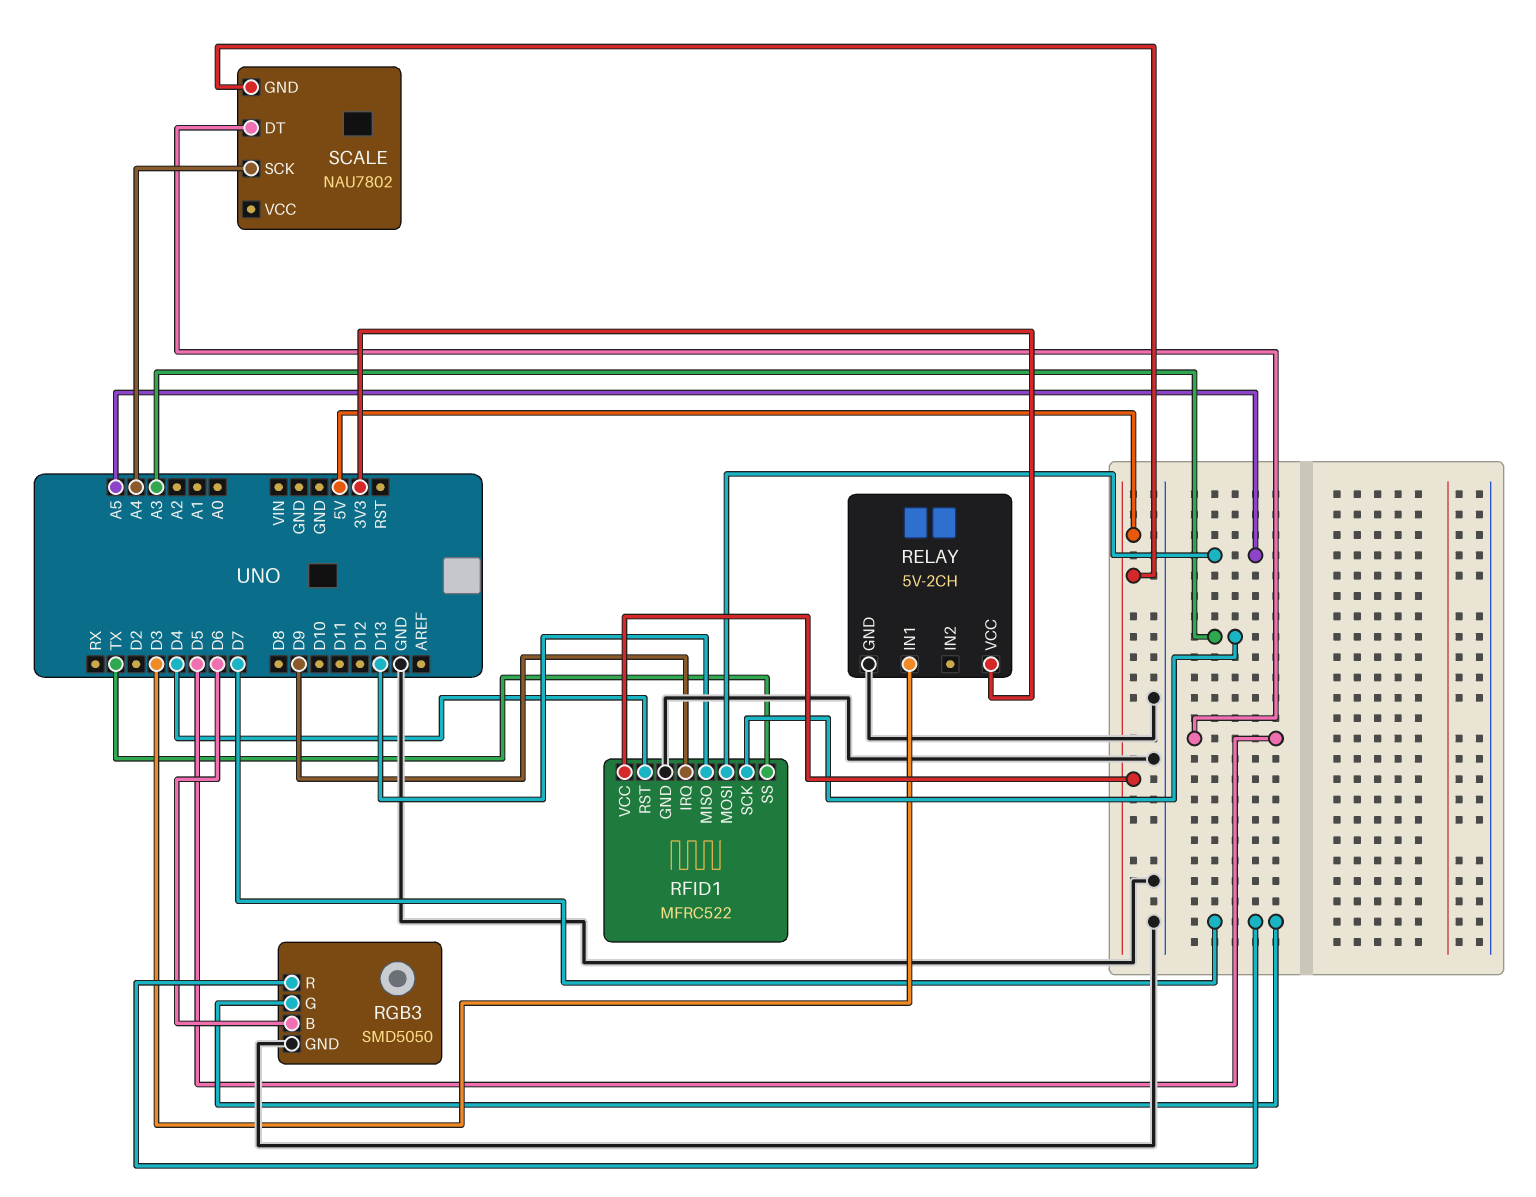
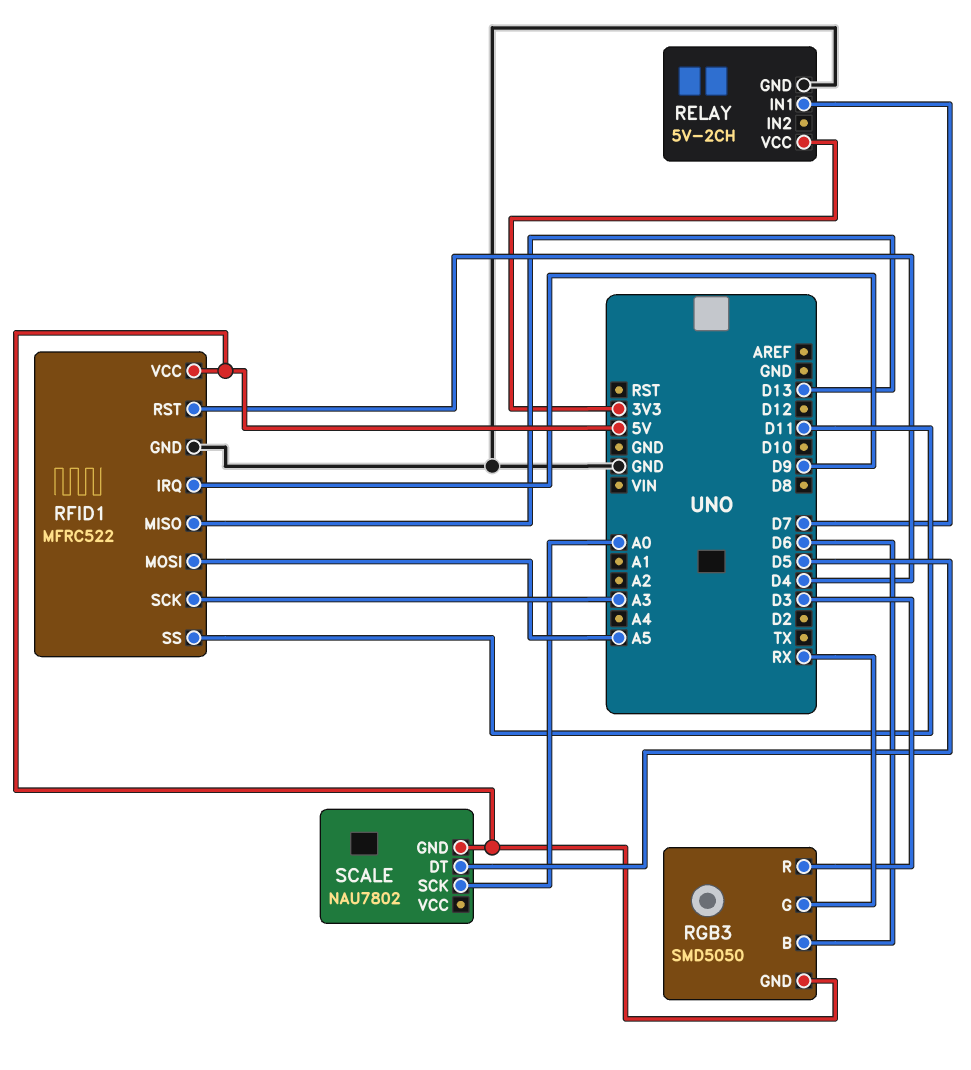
RELAY pin IN1: D3 -> D7
RFID1 pin SS: TX -> D11
RGB3 pin G: D7 -> RX
RGB3 pin GND: GND -> 5V
RGB3 pin R: D7 -> D3
SCALE pin SCK: A4 -> A0

